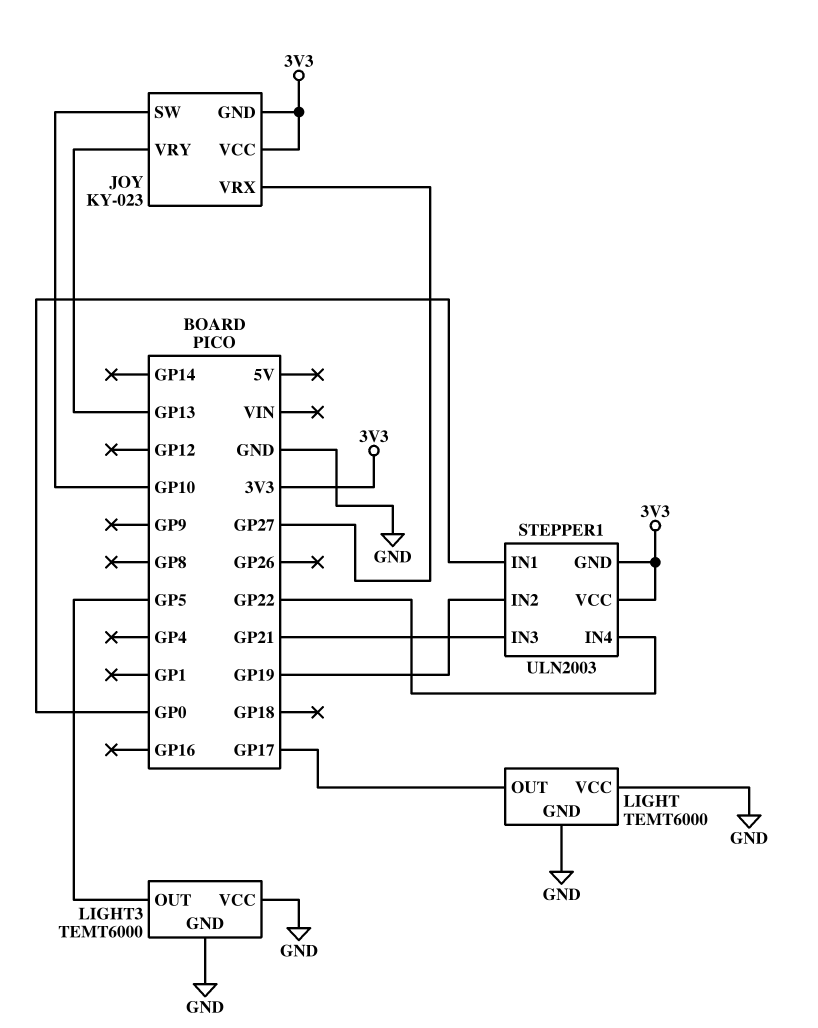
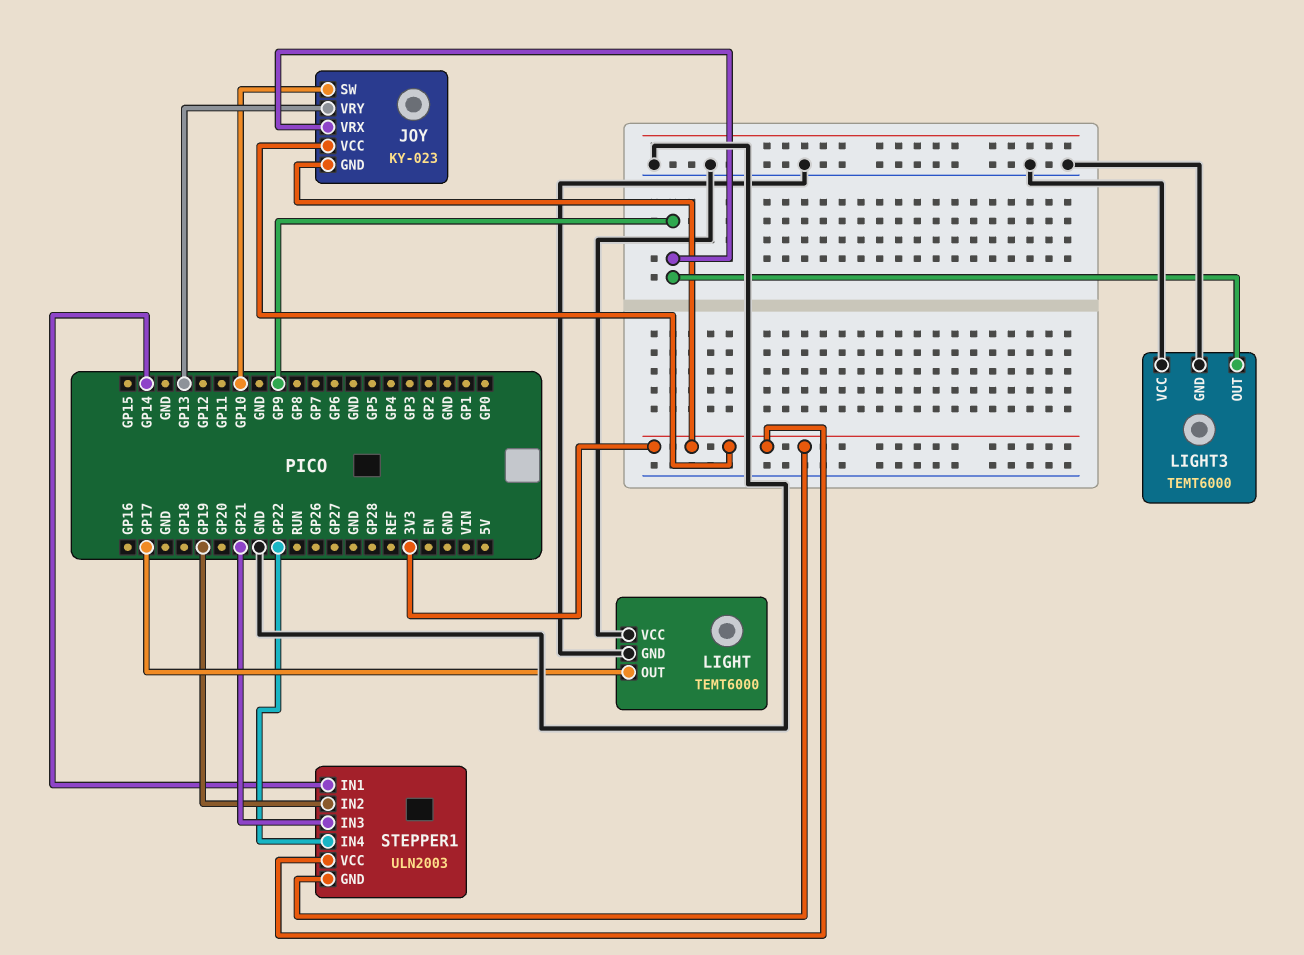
JOY pin VRX: GP27 -> GP9
LIGHT3 pin OUT: GP5 -> GP9
STEPPER1 pin IN1: GP0 -> GP14

